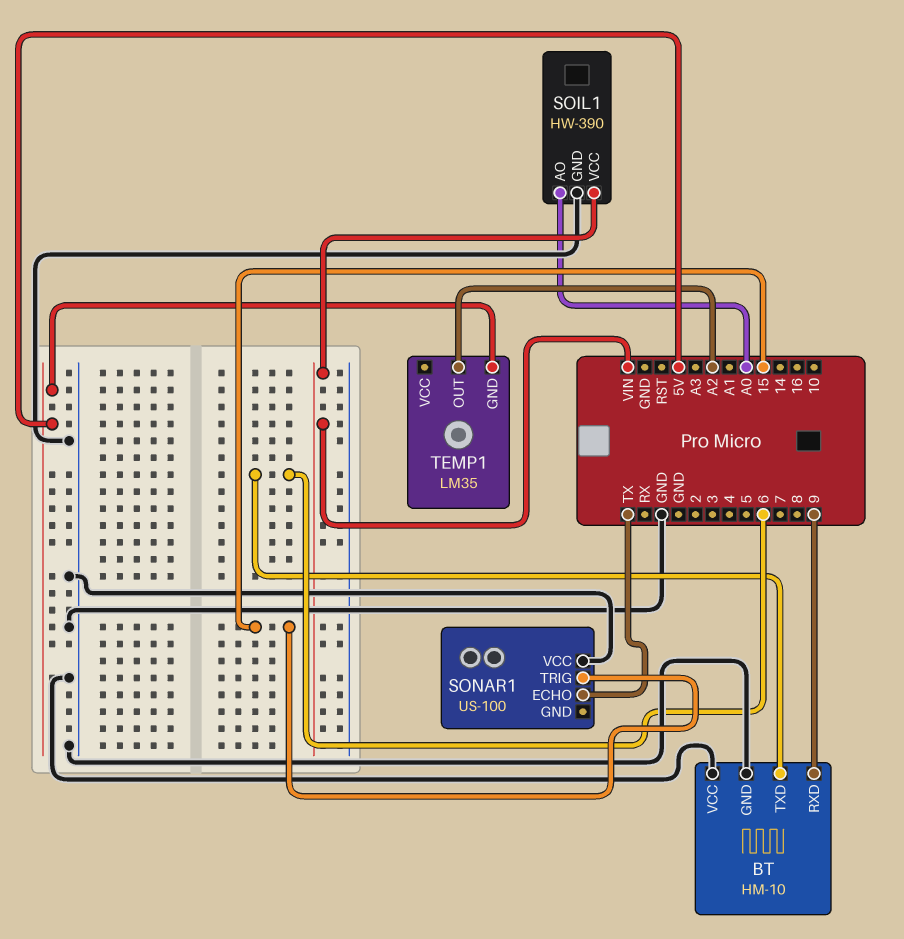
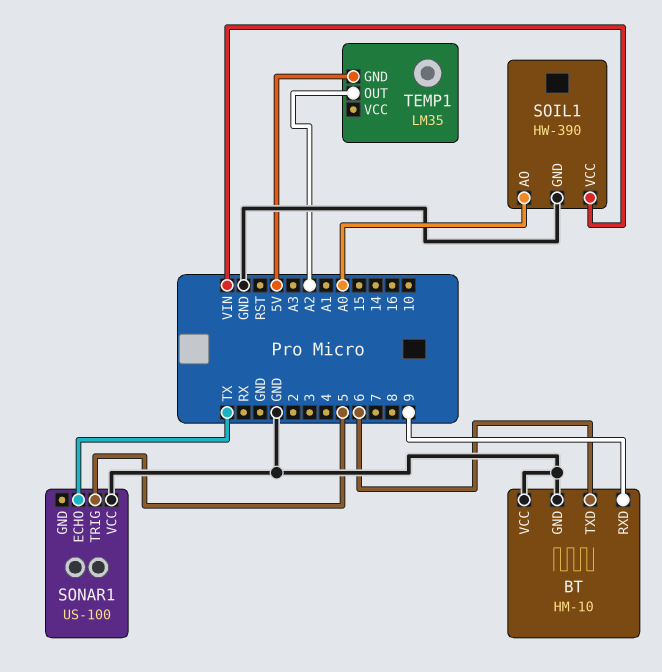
SONAR1 pin TRIG: 15 -> 5

